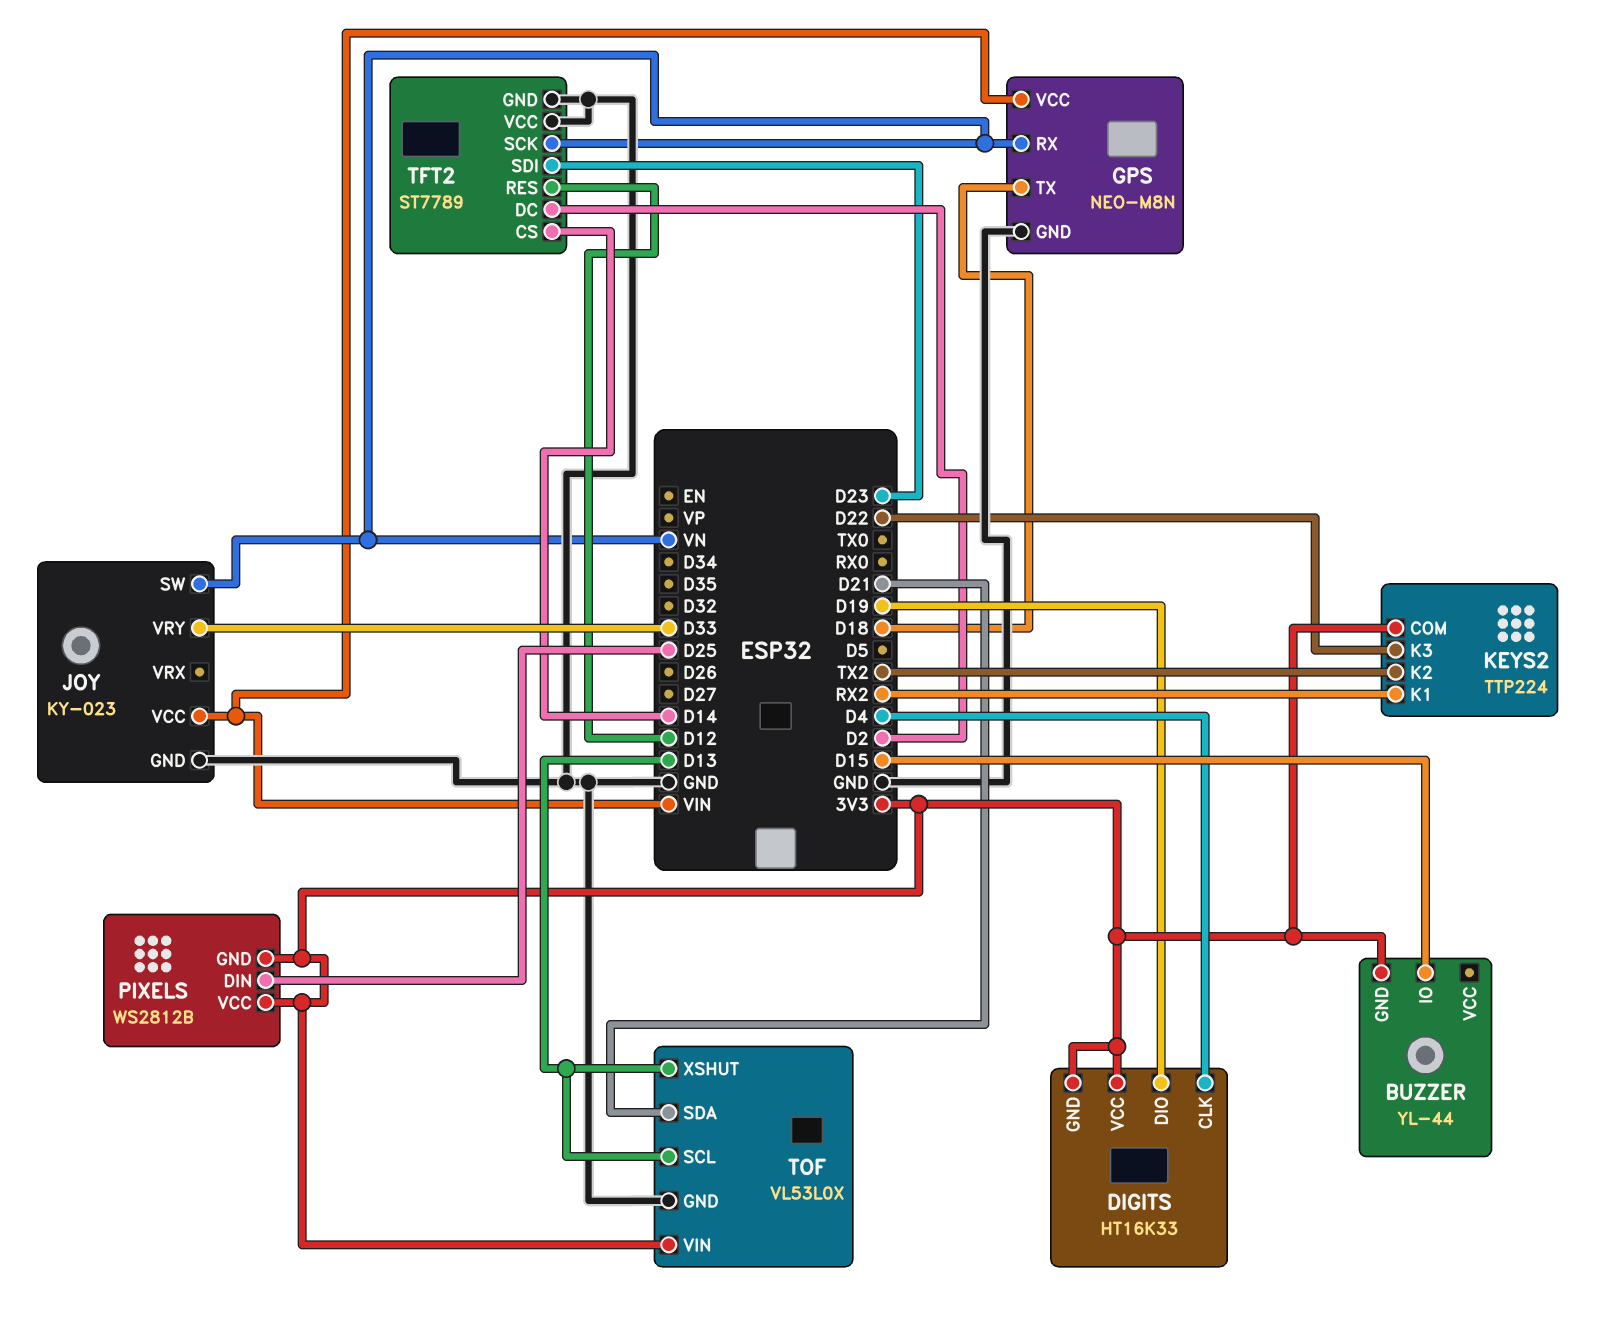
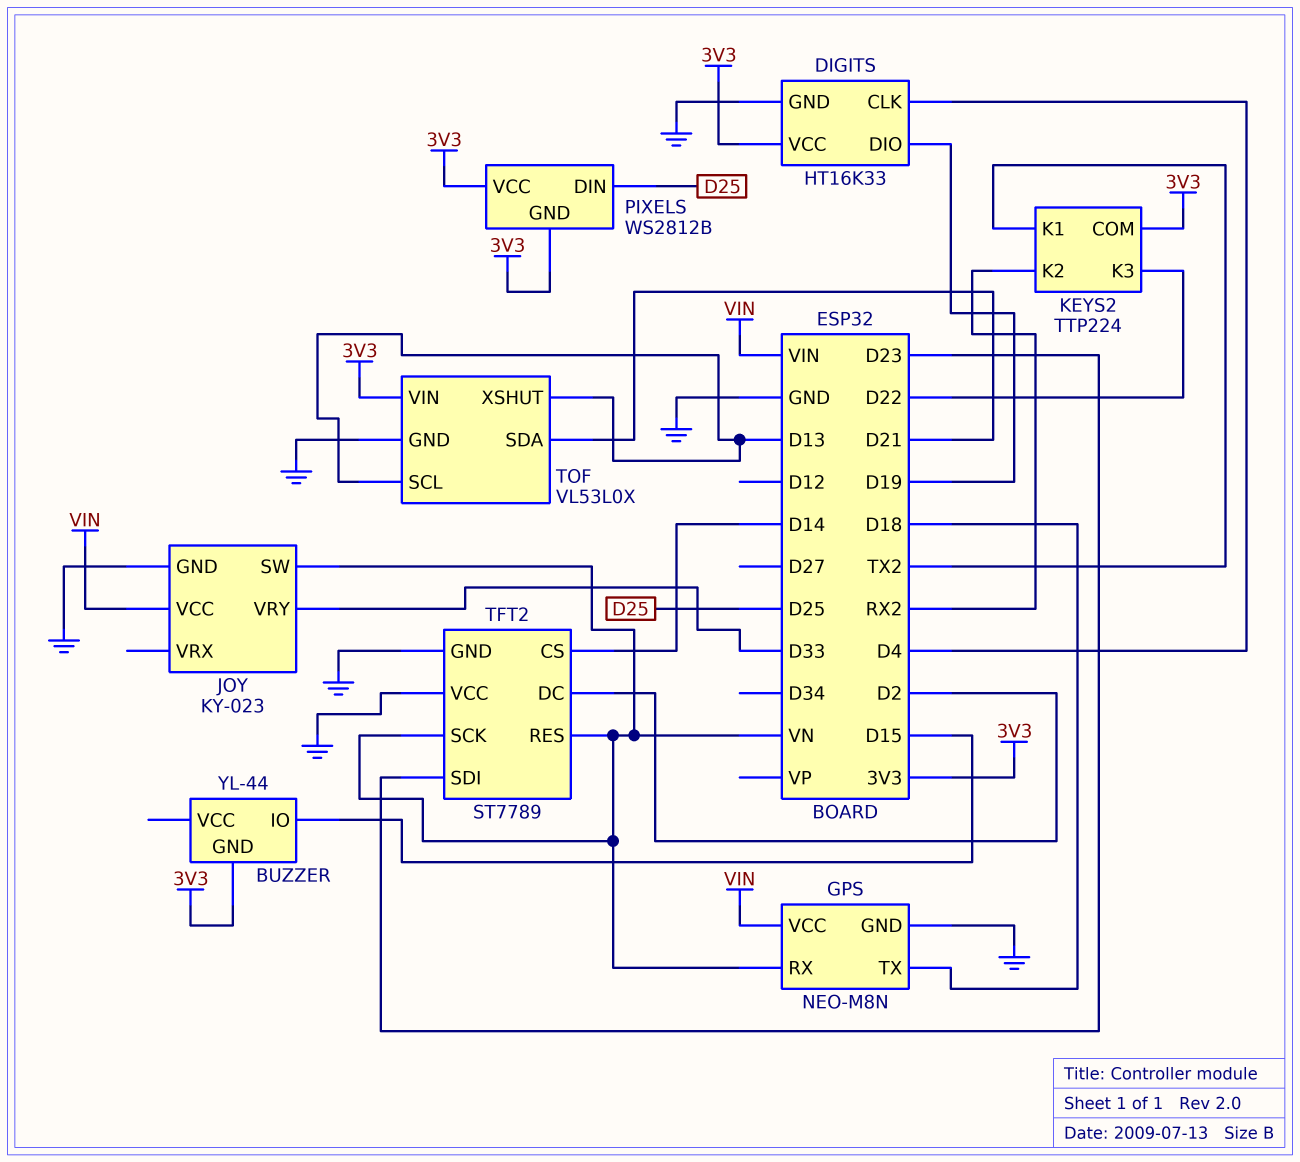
DIGITS pin GND: 3V3 -> GND
KEYS2 pin K1: RX2 -> TX2
KEYS2 pin K2: TX2 -> RX2
TFT2 pin RES: D12 -> VN

